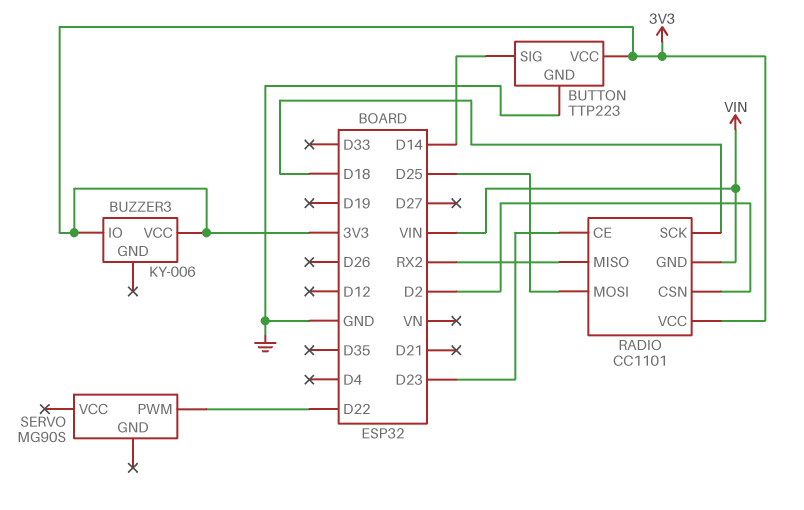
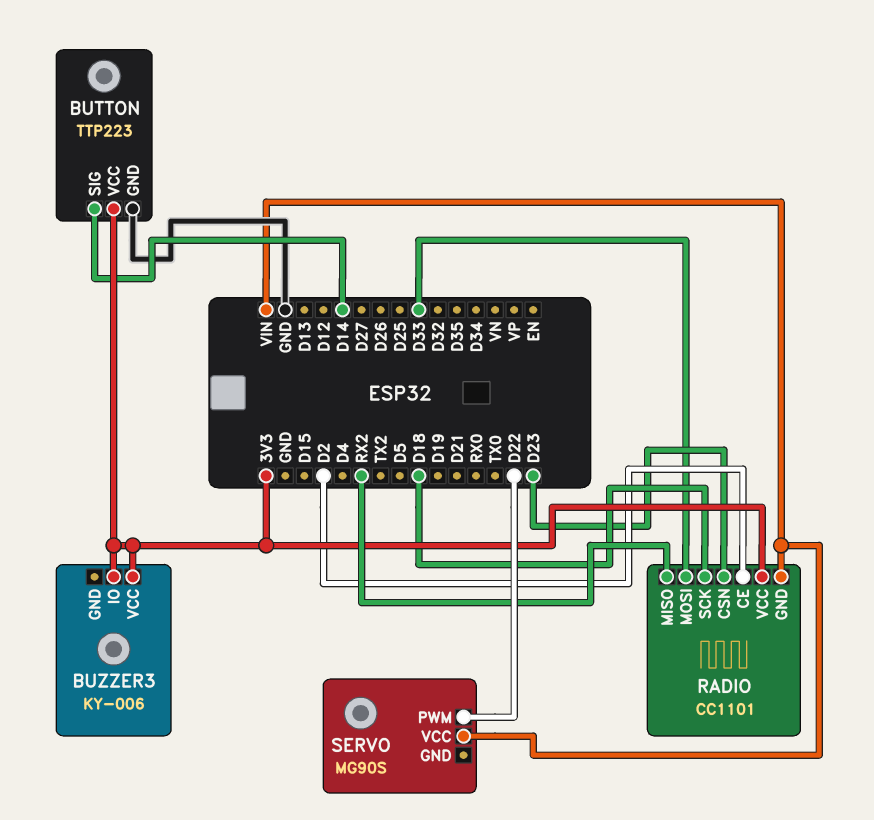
RADIO pin CE: D23 -> D2
RADIO pin CSN: D2 -> D23
RADIO pin MOSI: D25 -> D33
SERVO pin VCC: none -> VIN

